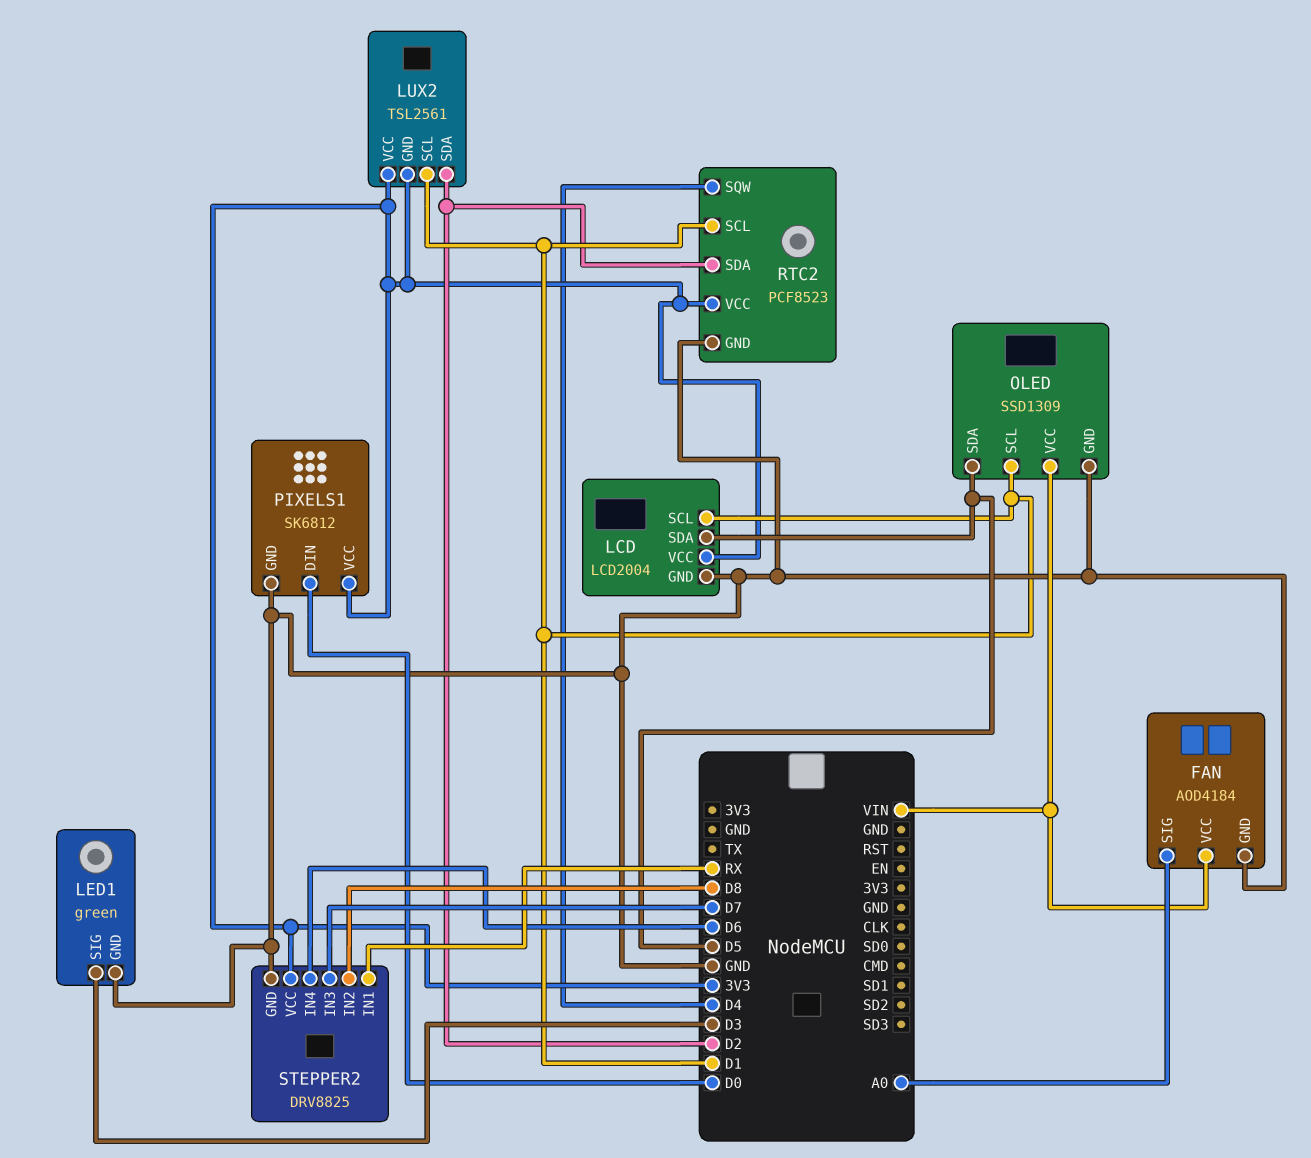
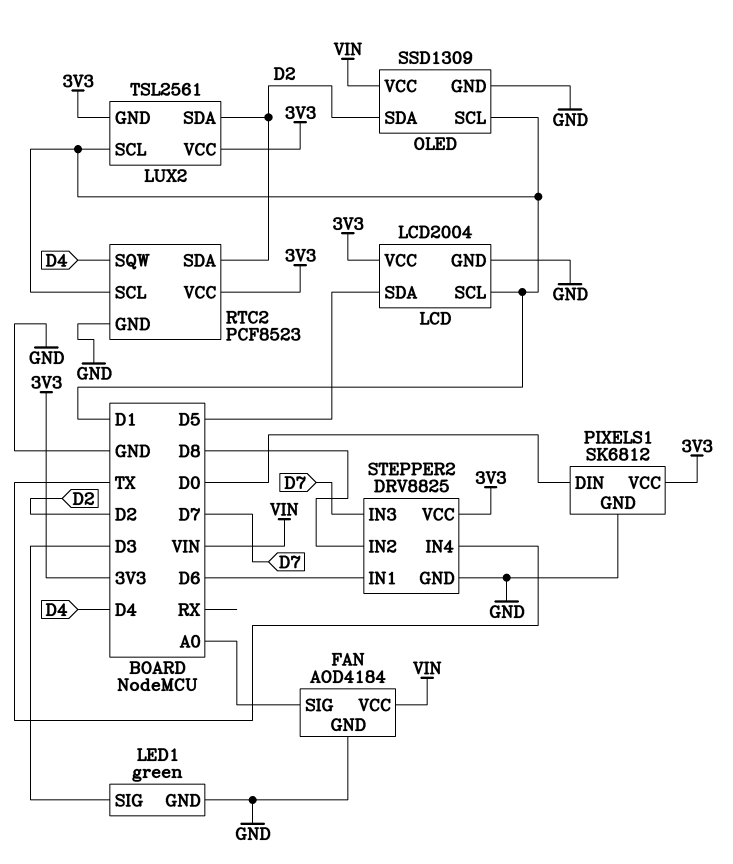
OLED pin SDA: D5 -> D2
STEPPER2 pin IN1: RX -> D6
STEPPER2 pin IN4: D6 -> TX

